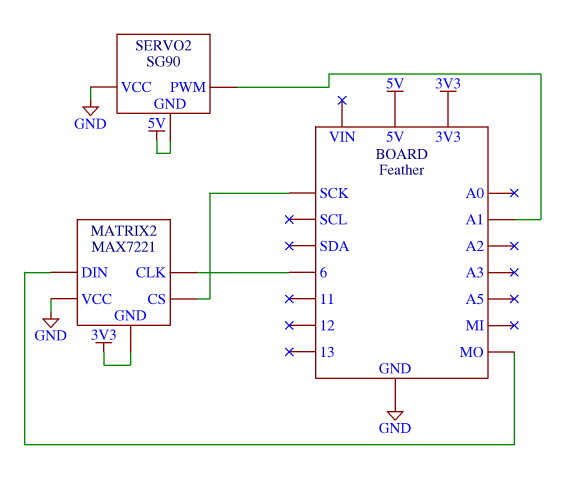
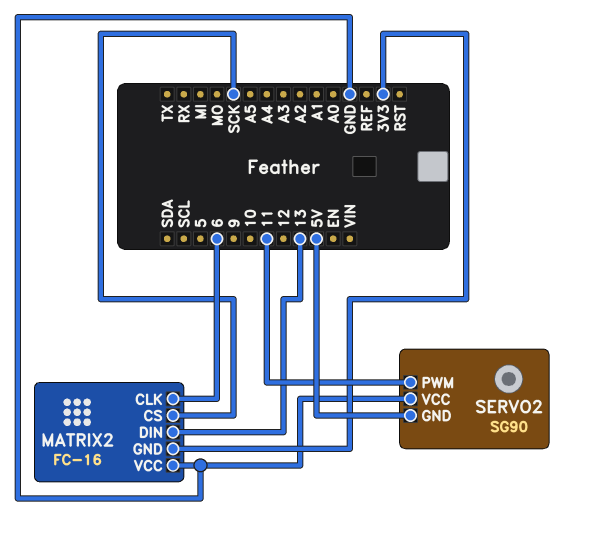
MATRIX2: MAX7221 -> FC-16
MATRIX2 pin DIN: MO -> 13
SERVO2 pin PWM: A1 -> 11

